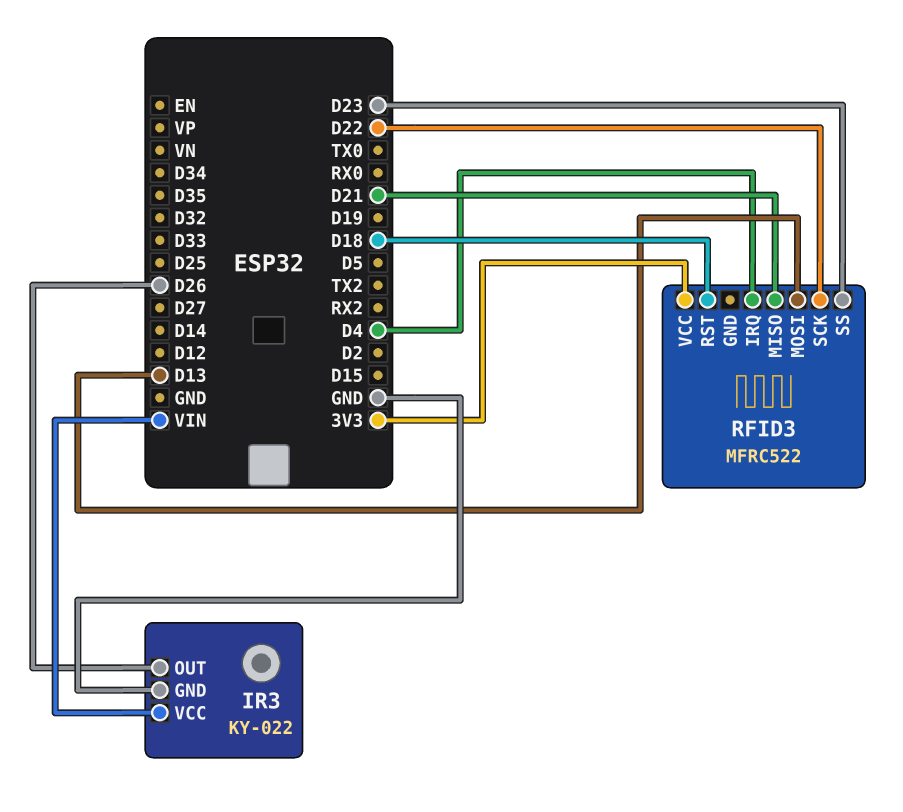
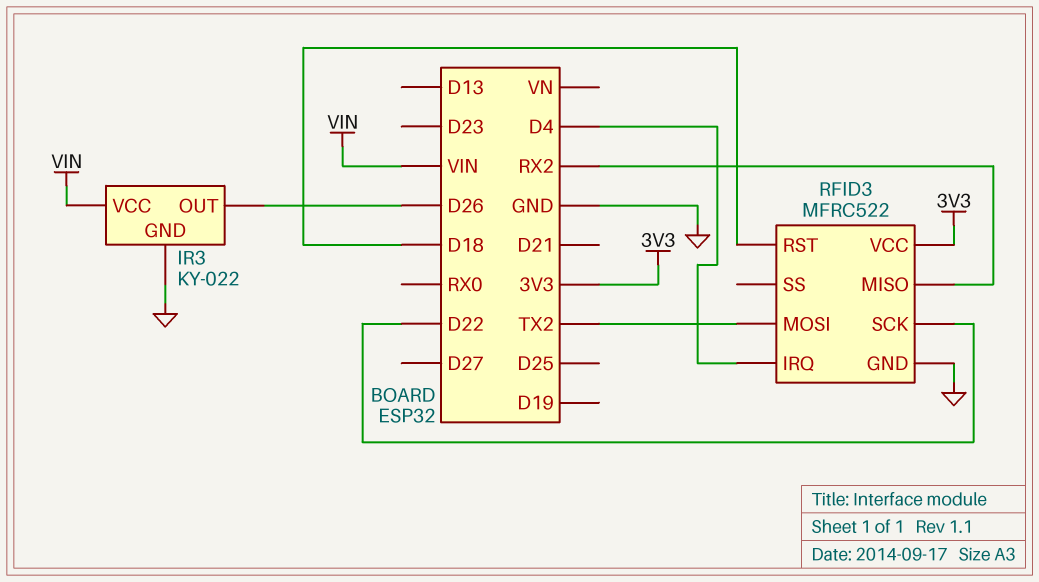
RFID3 pin GND: none -> GND
RFID3 pin MISO: D21 -> RX2
RFID3 pin MOSI: D13 -> TX2
RFID3 pin SS: D23 -> none

